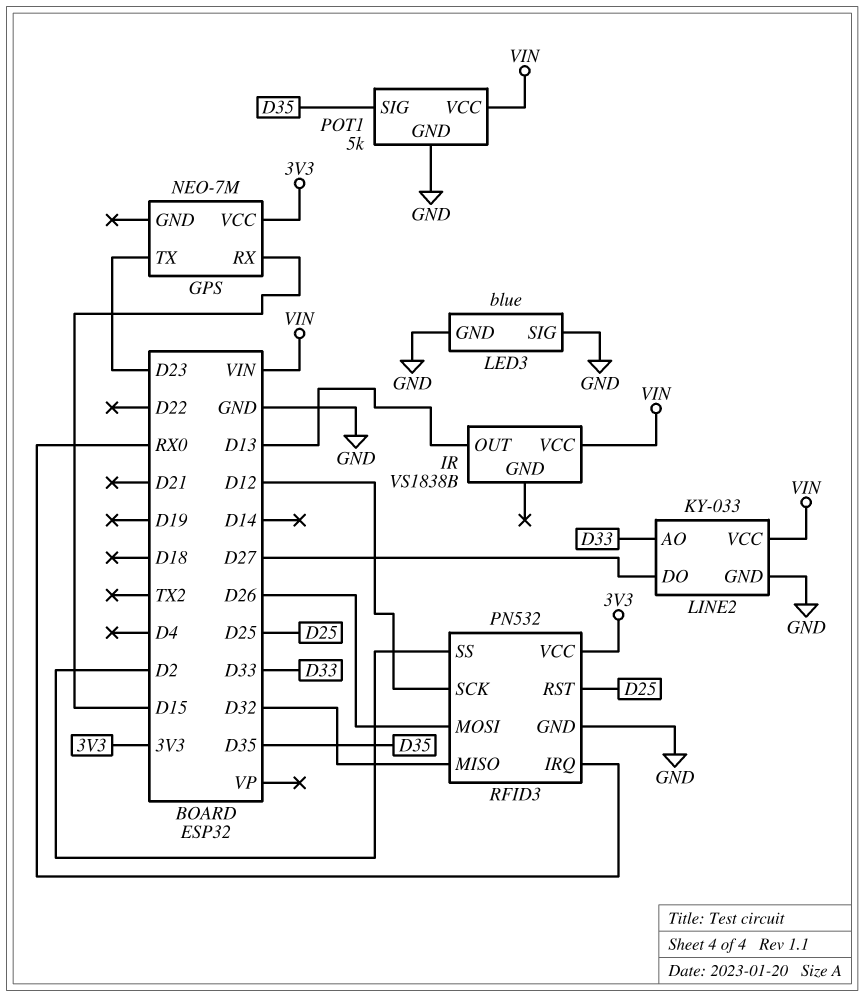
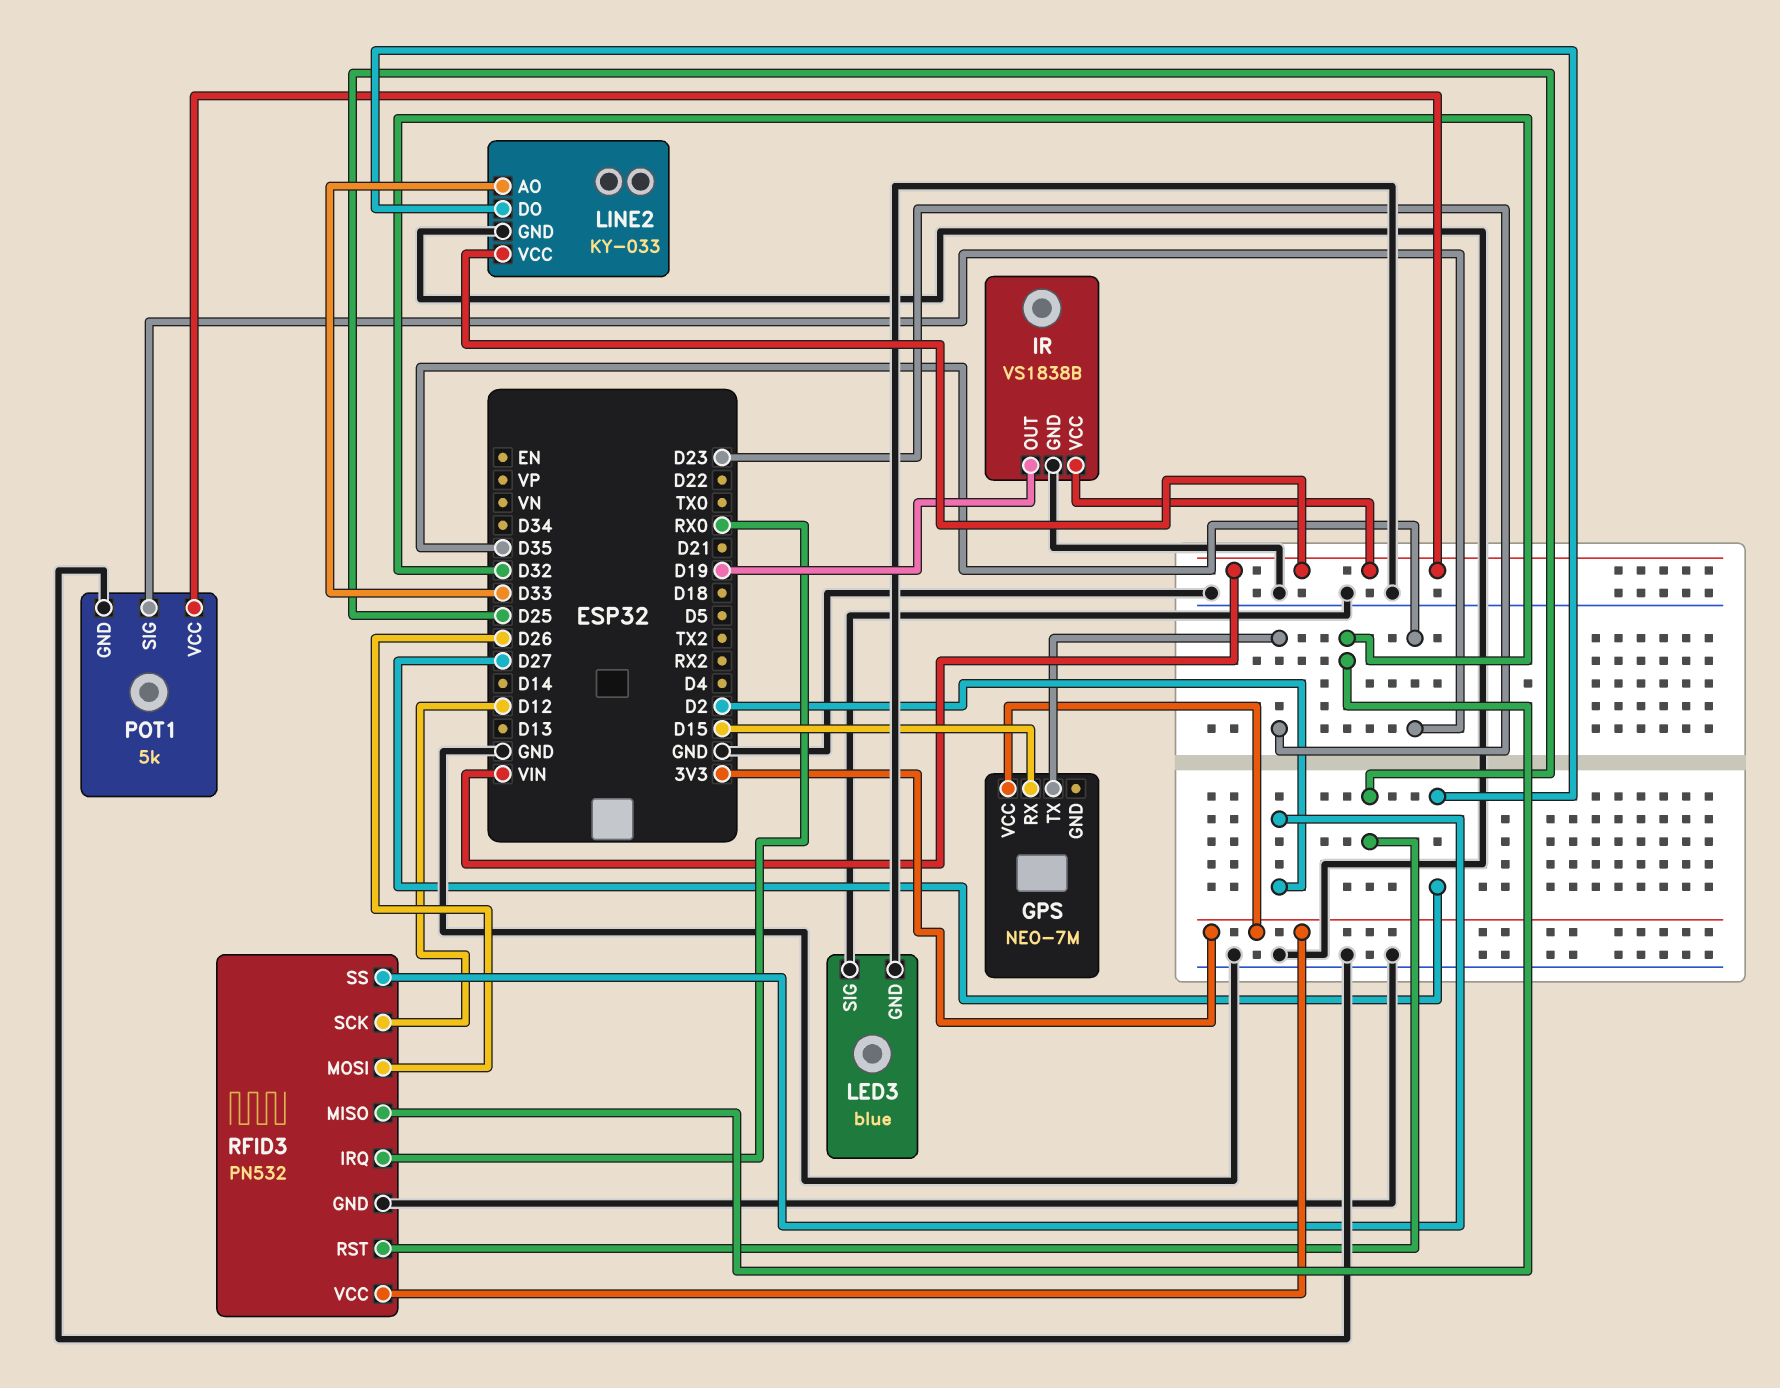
IR pin GND: none -> GND
IR pin OUT: D13 -> D19

